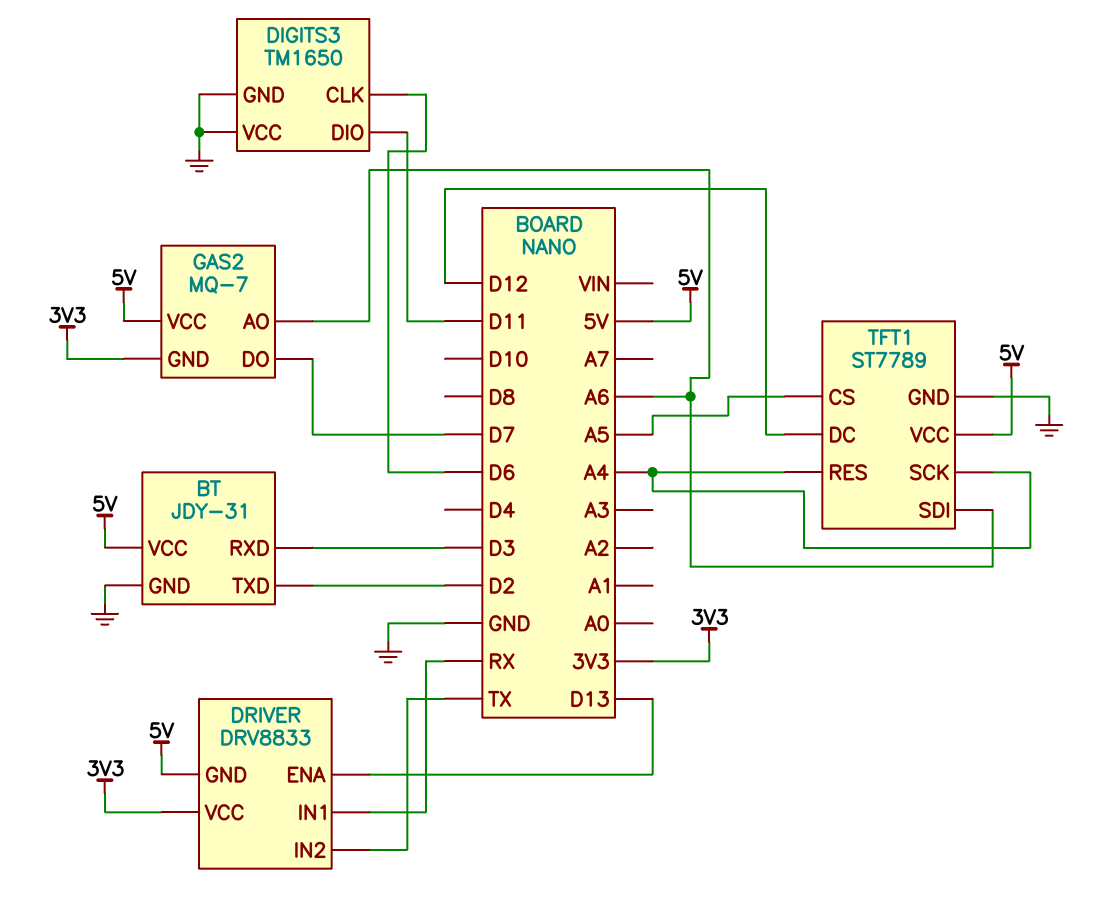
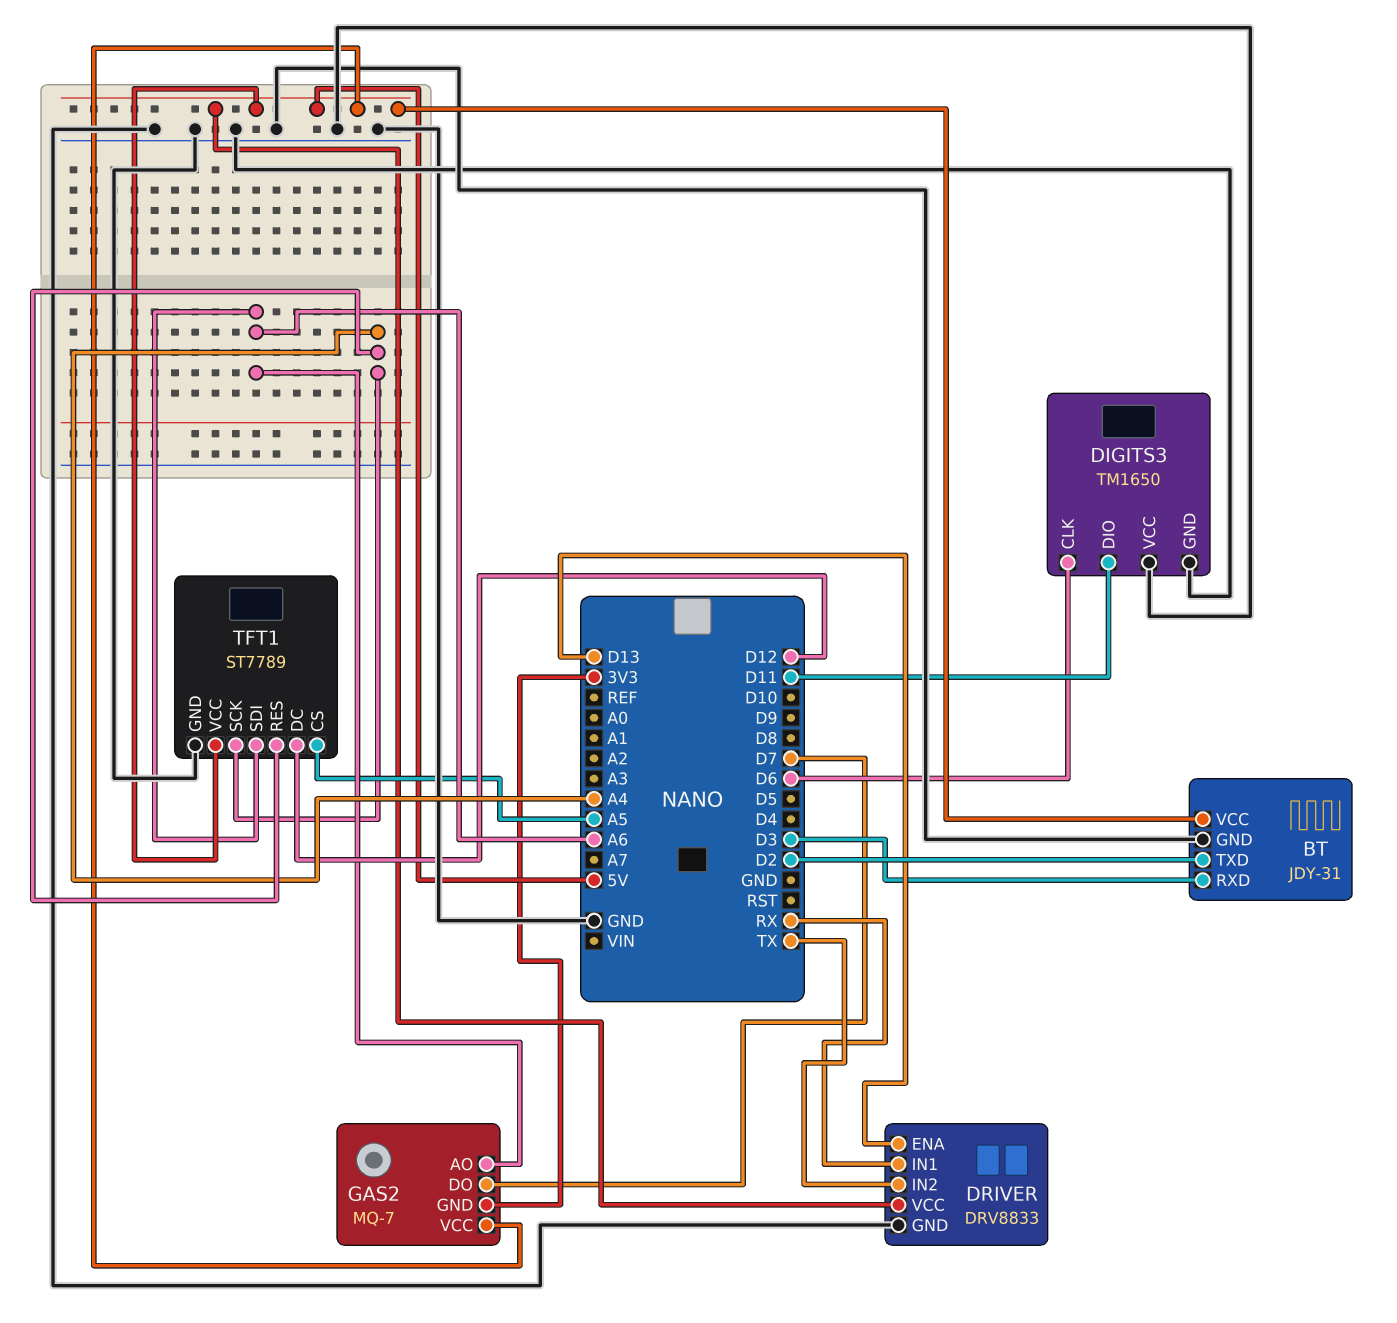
DRIVER pin GND: 5V -> GND
DRIVER pin VCC: 3V3 -> 5V

